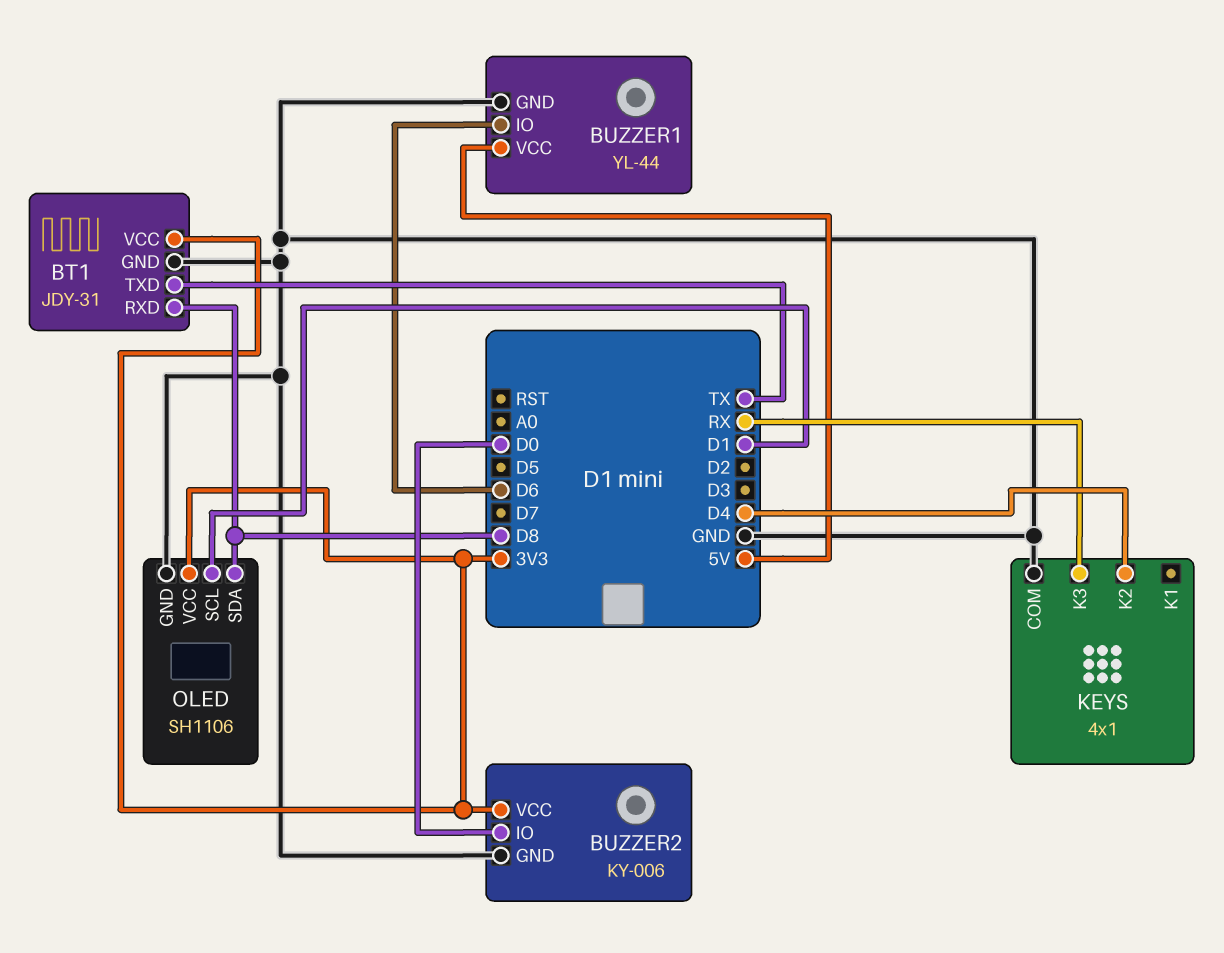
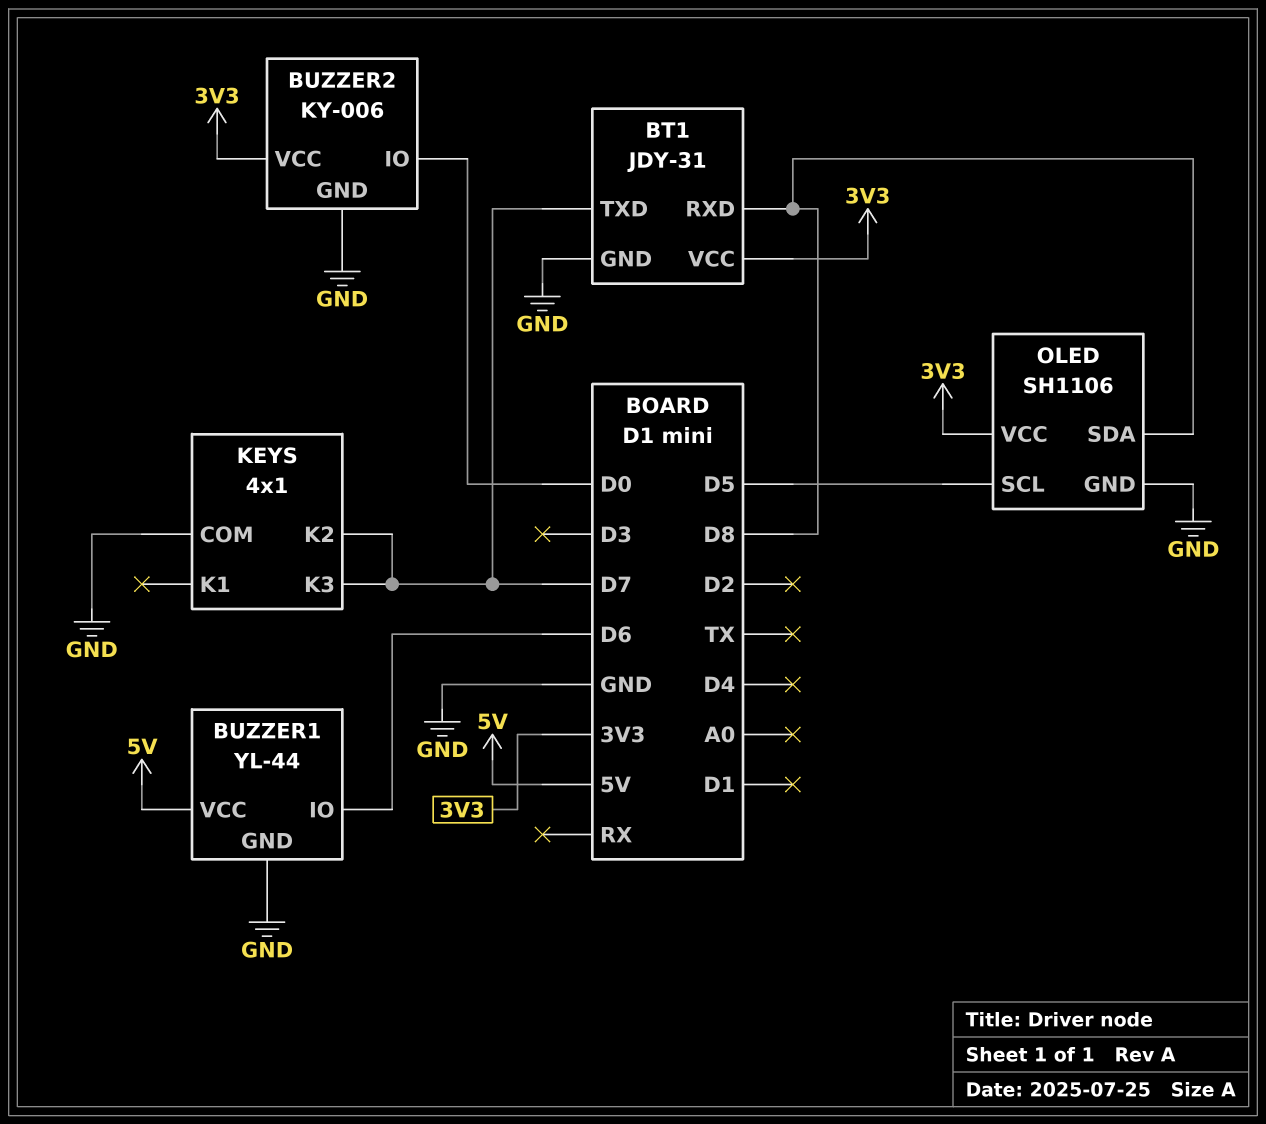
BT1 pin TXD: TX -> D7
KEYS pin K2: D4 -> D7
KEYS pin K3: RX -> D7
OLED pin SCL: D1 -> D5

